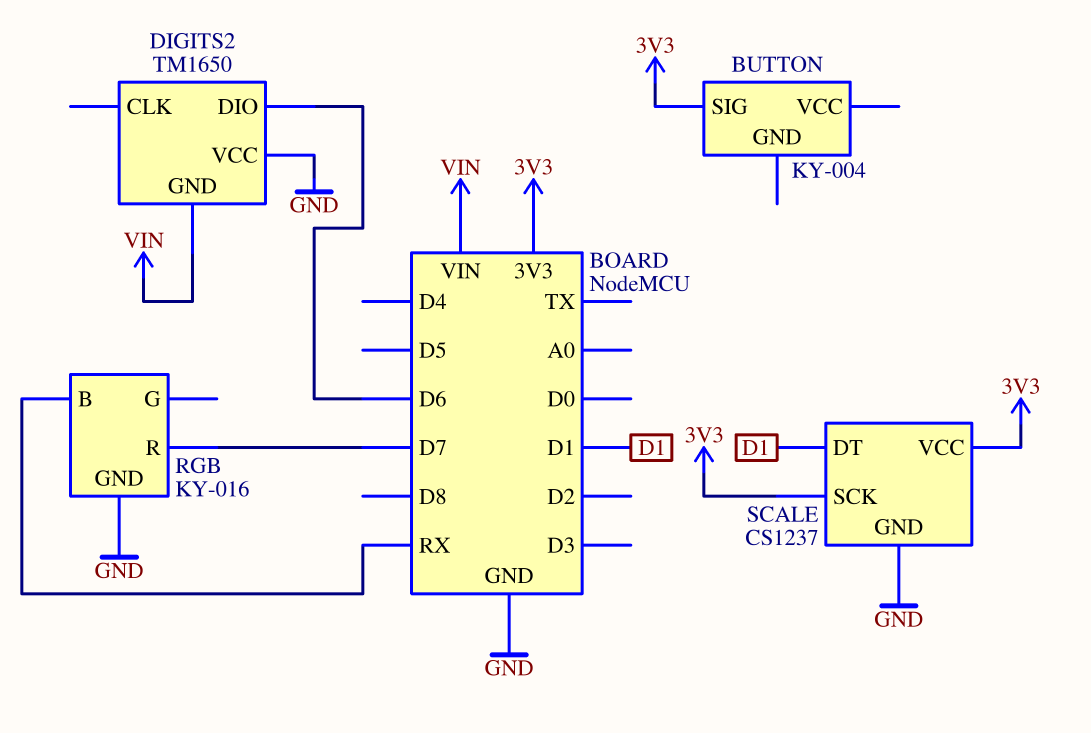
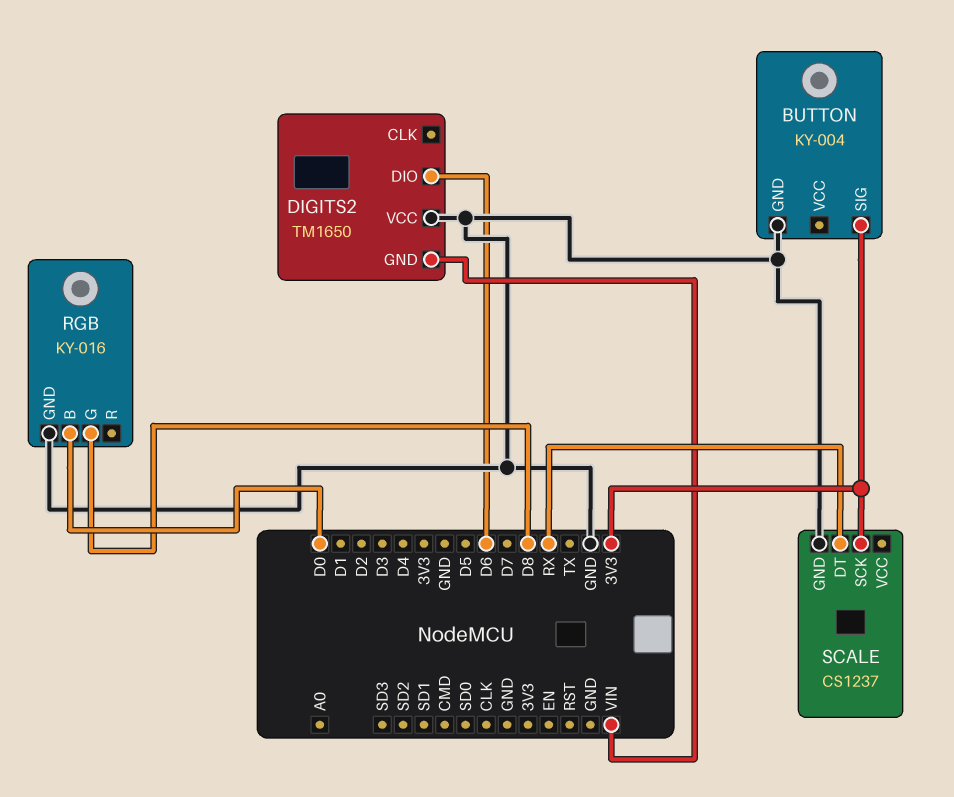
BUTTON pin GND: none -> GND
RGB pin B: RX -> D0
RGB pin G: none -> D8
RGB pin R: D7 -> none
SCALE pin DT: D1 -> RX
SCALE pin VCC: 3V3 -> none

